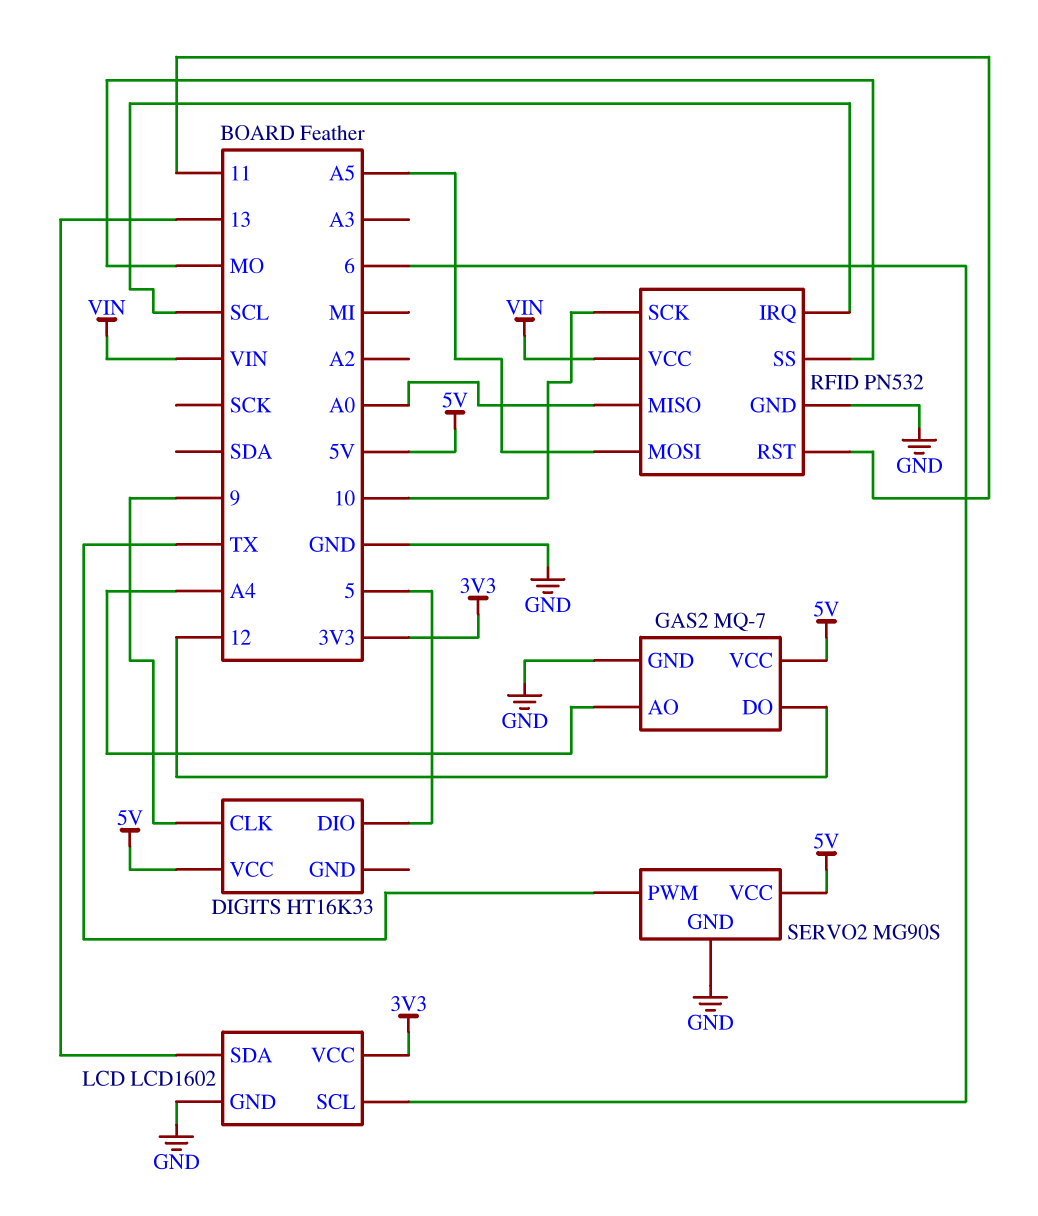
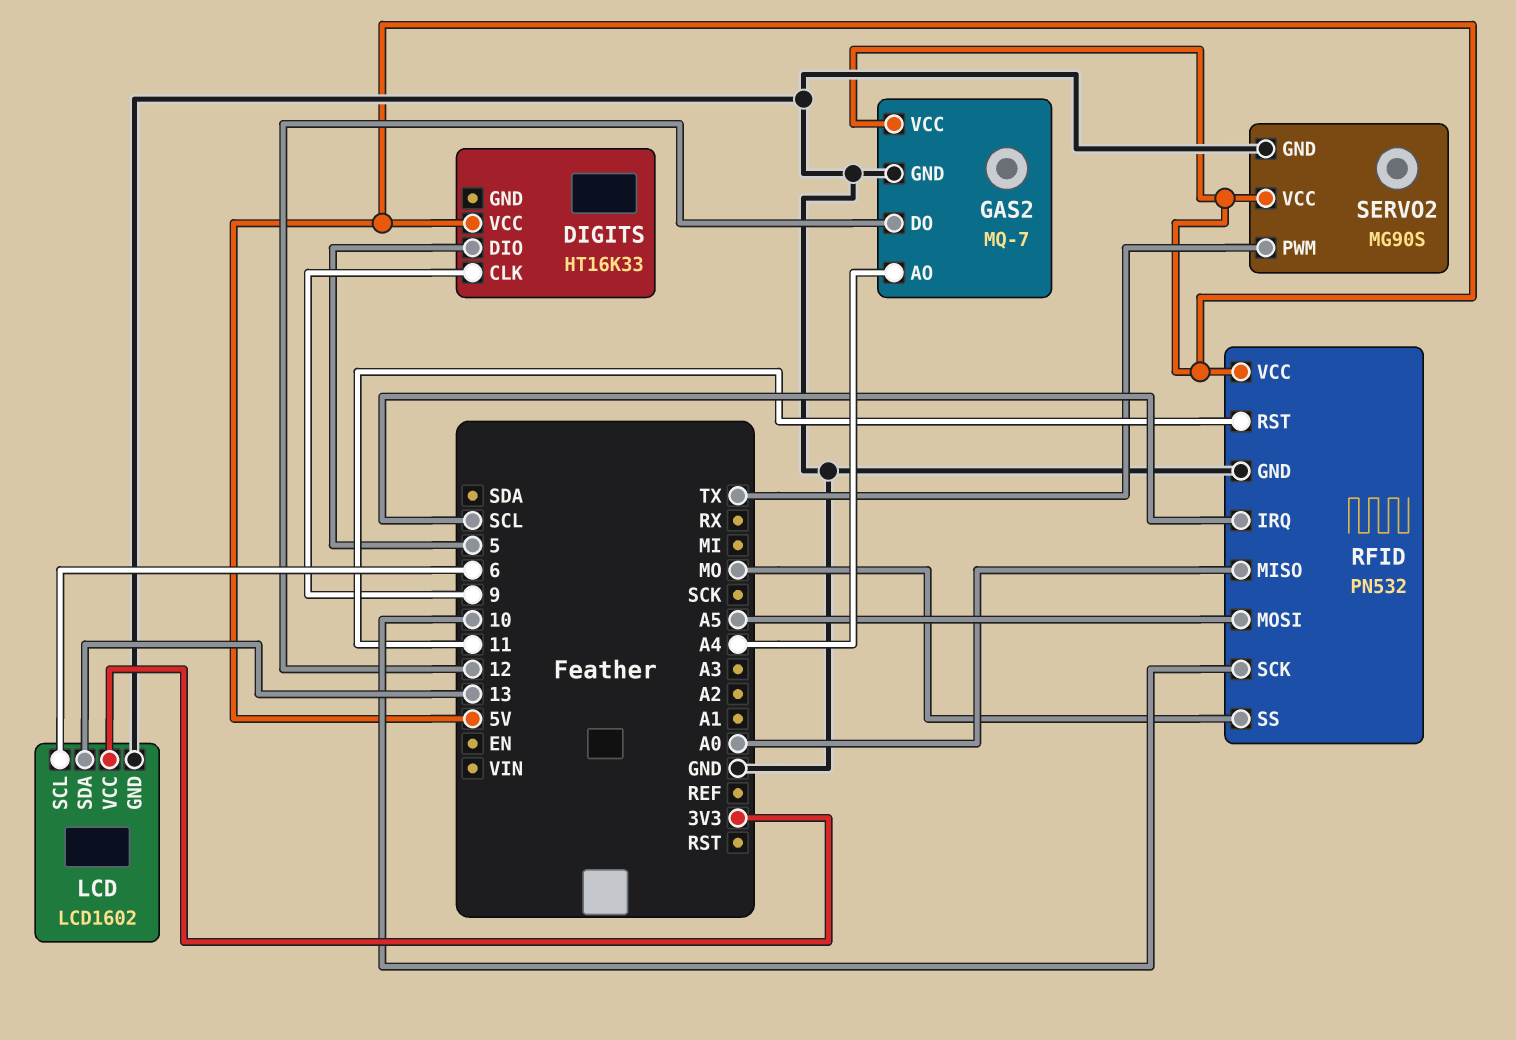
RFID pin VCC: VIN -> 5V

